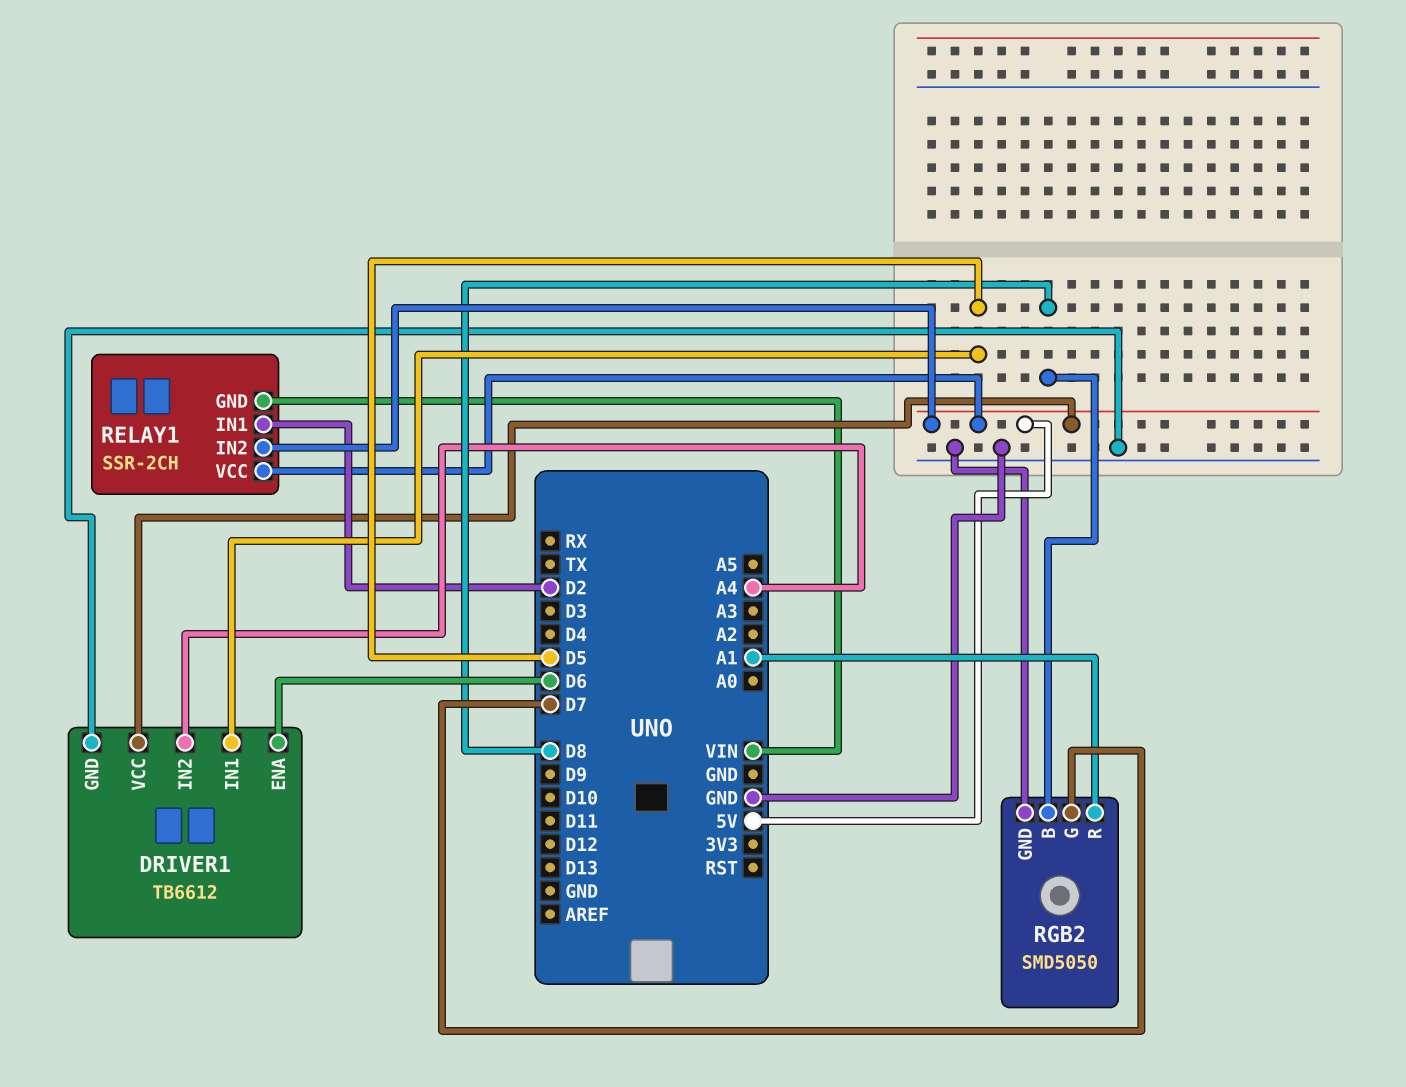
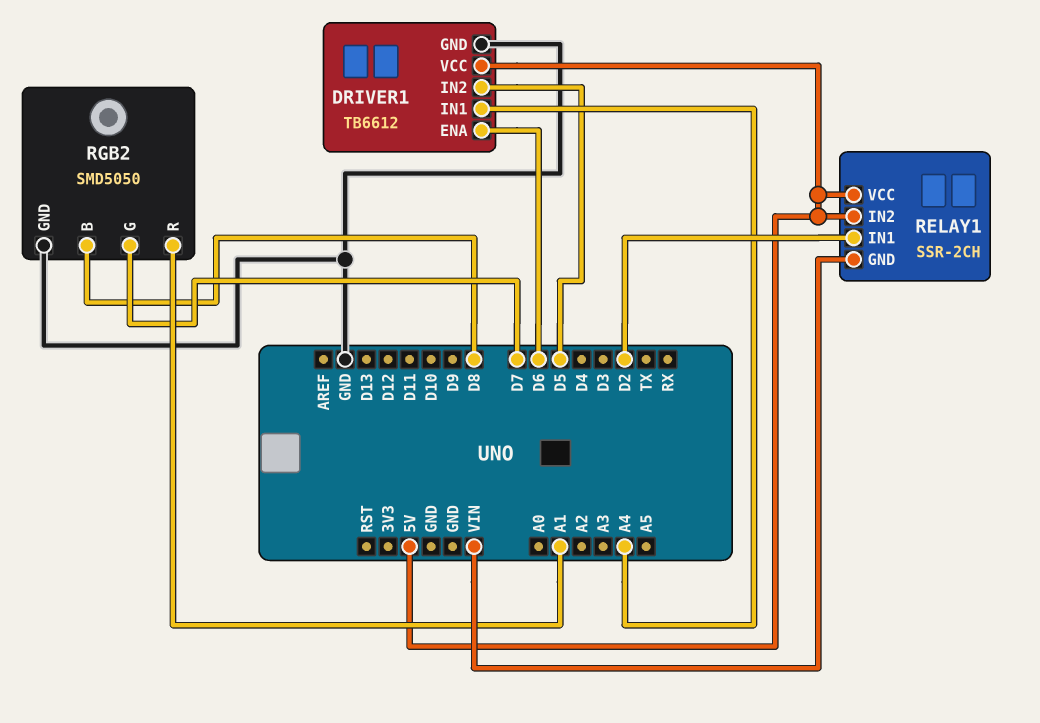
DRIVER1 pin IN1: D5 -> A4
DRIVER1 pin IN2: A4 -> D5

